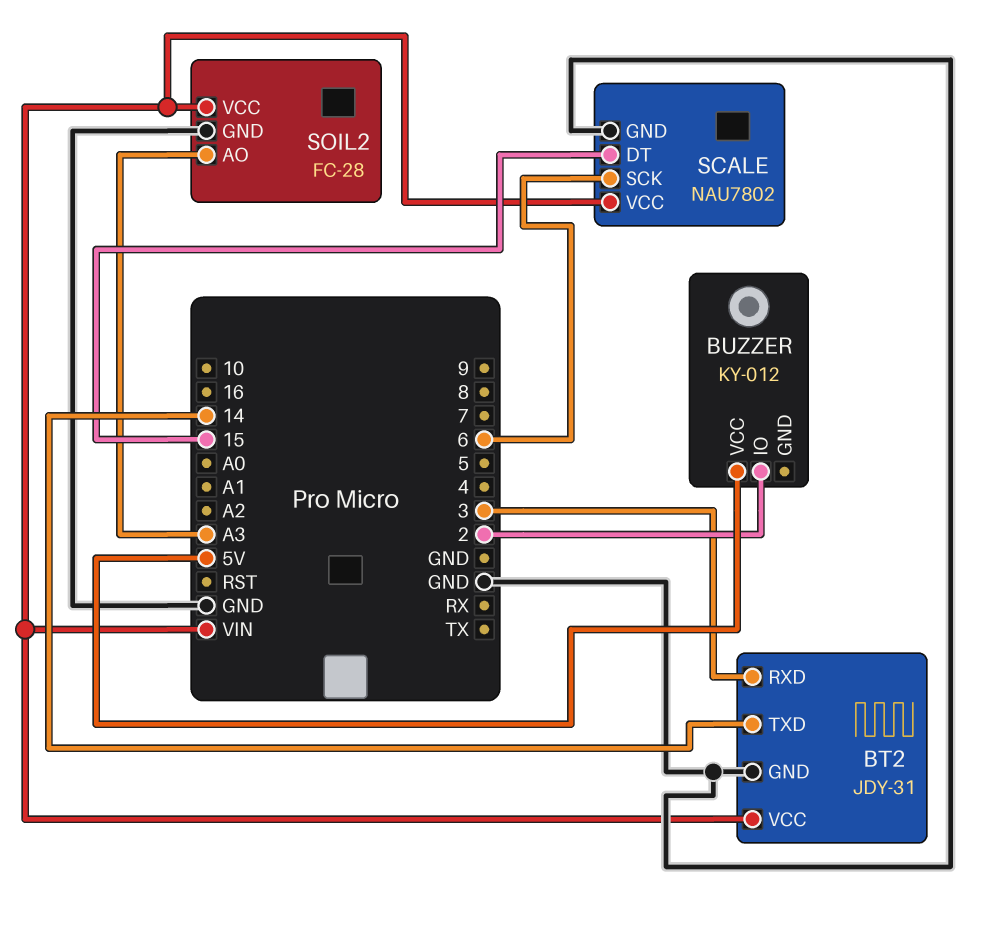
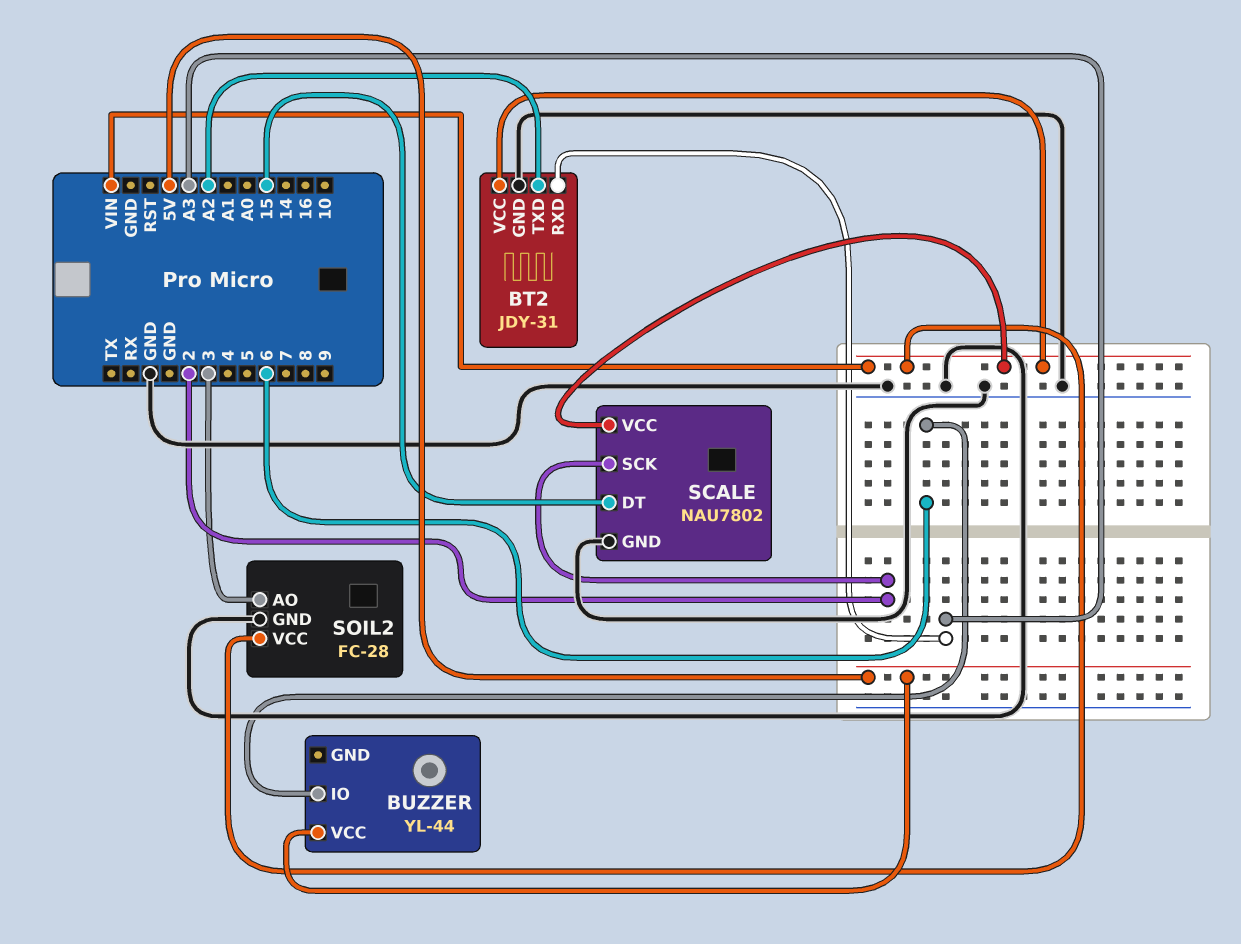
BT2 pin RXD: 3 -> A3
BT2 pin TXD: 14 -> A2
BUZZER: KY-012 -> YL-44
BUZZER pin IO: 2 -> 6
SCALE pin SCK: 6 -> 2
SOIL2 pin AO: A3 -> 3

